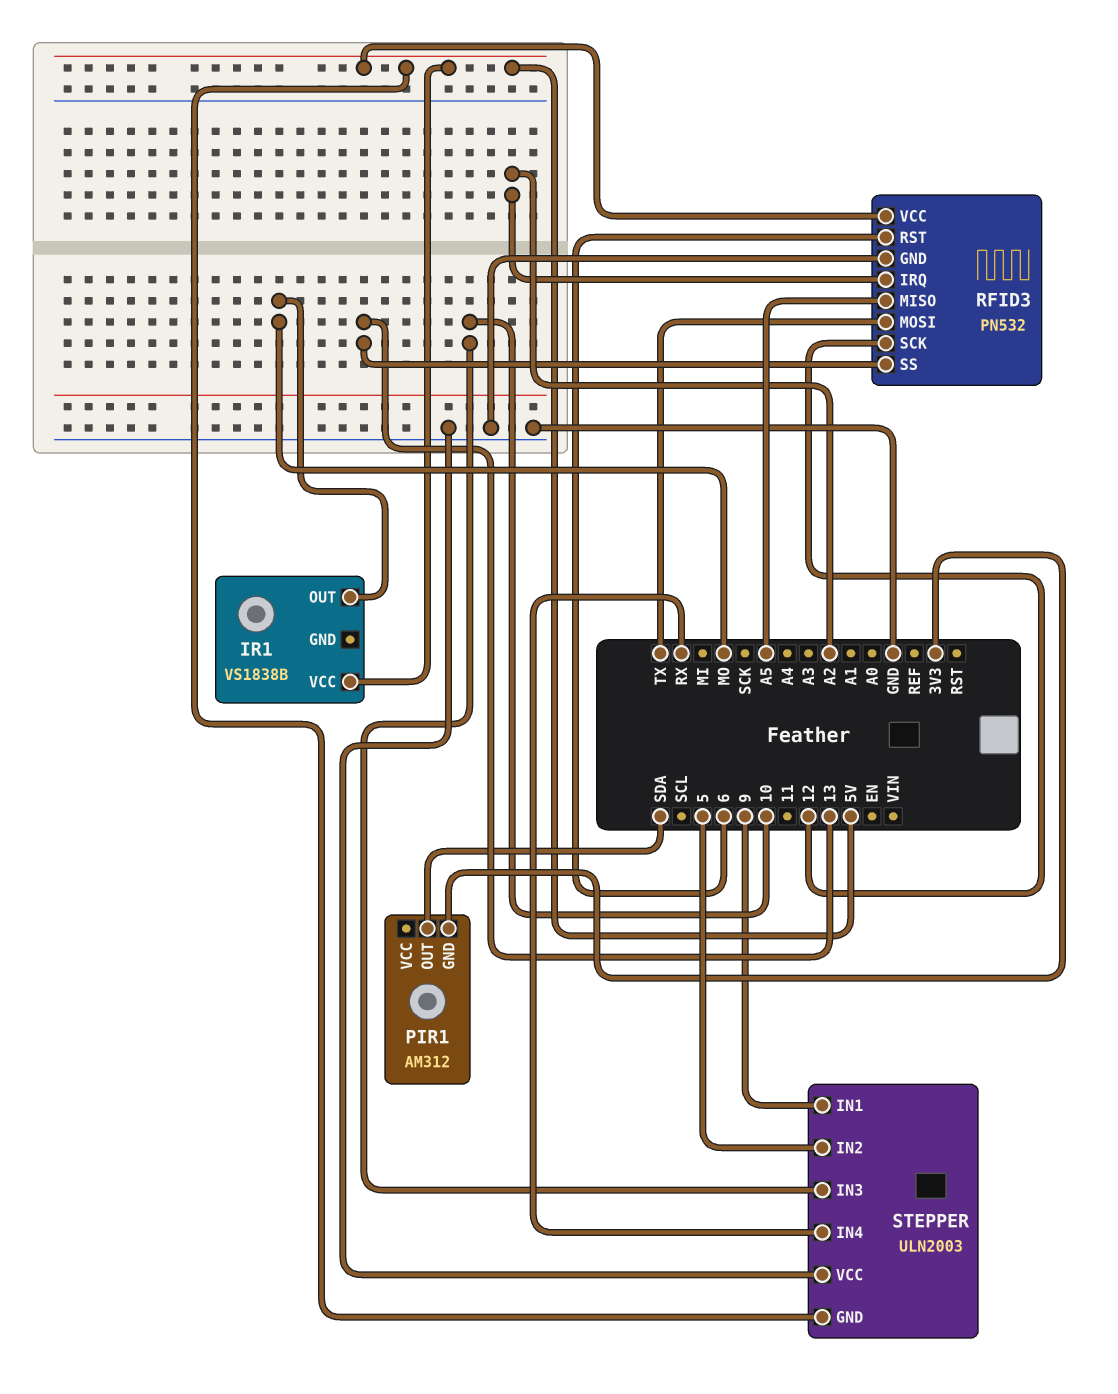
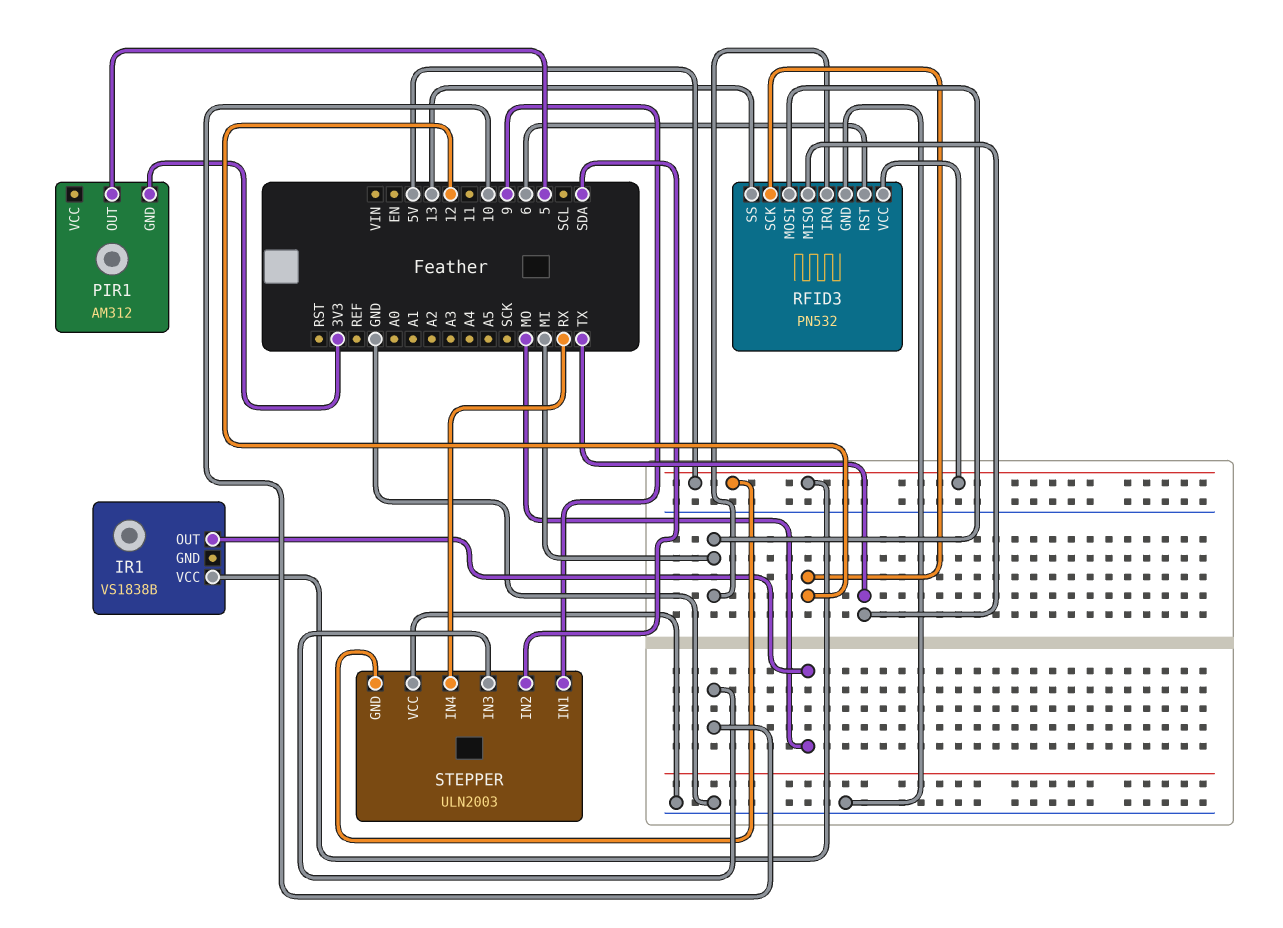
PIR1 pin OUT: SDA -> 5
RFID3 pin IRQ: A2 -> MI
RFID3 pin MISO: A5 -> TX
RFID3 pin MOSI: TX -> MI
STEPPER pin IN2: 5 -> SDA

